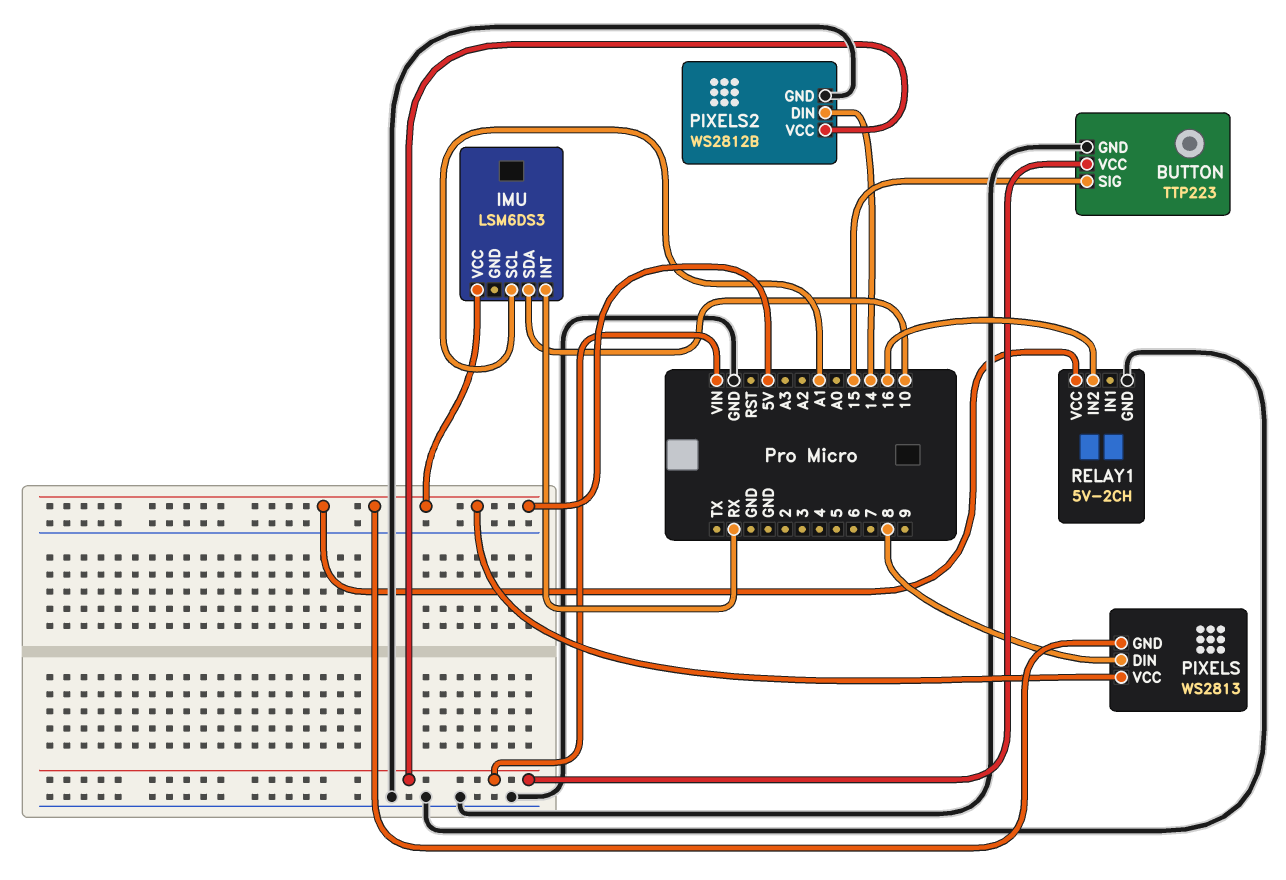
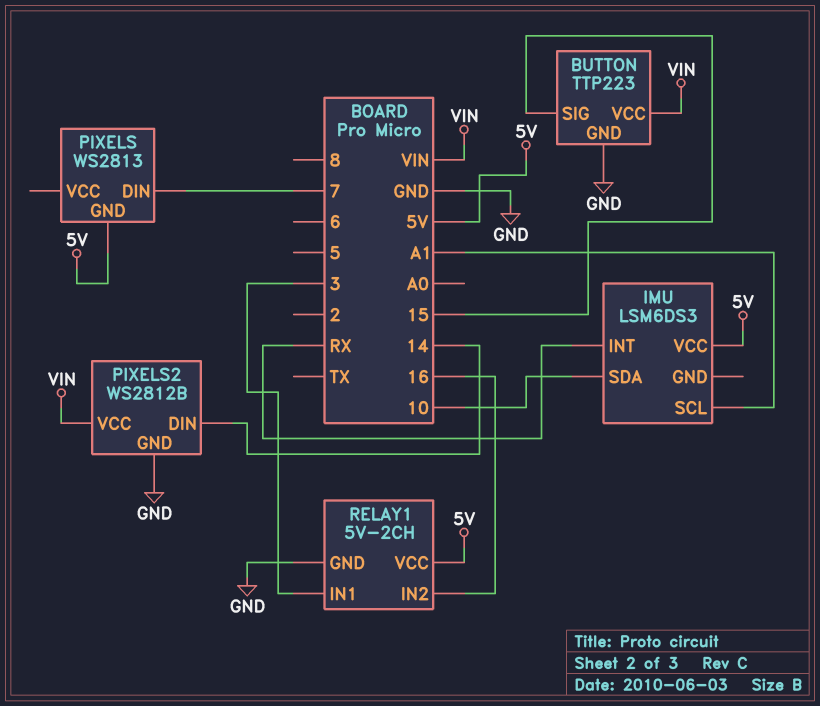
PIXELS pin DIN: 8 -> 7
PIXELS pin VCC: 5V -> none
RELAY1 pin IN1: none -> 3

